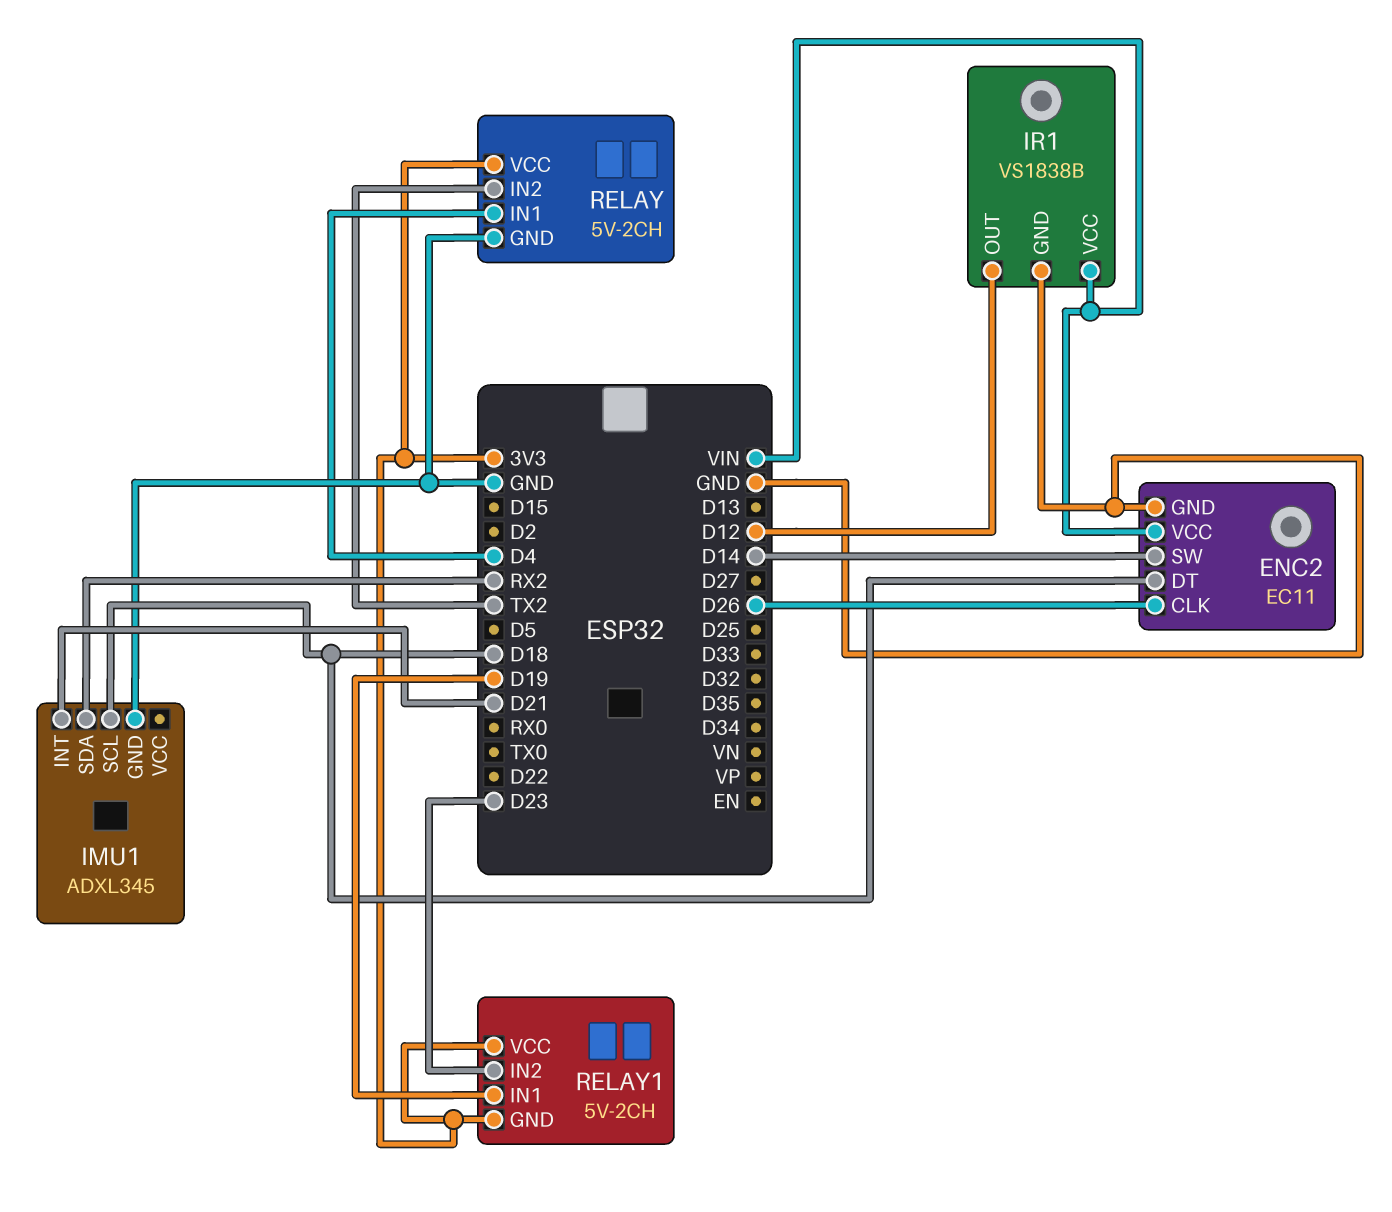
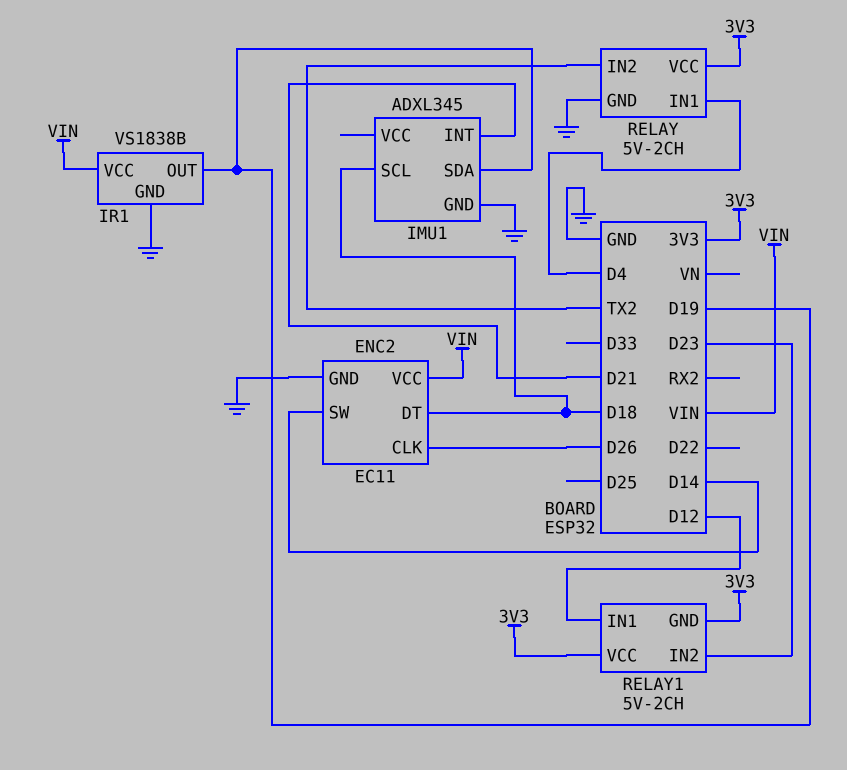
IMU1 pin SDA: RX2 -> D19
IR1 pin OUT: D12 -> D19
RELAY1 pin IN1: D19 -> D12

